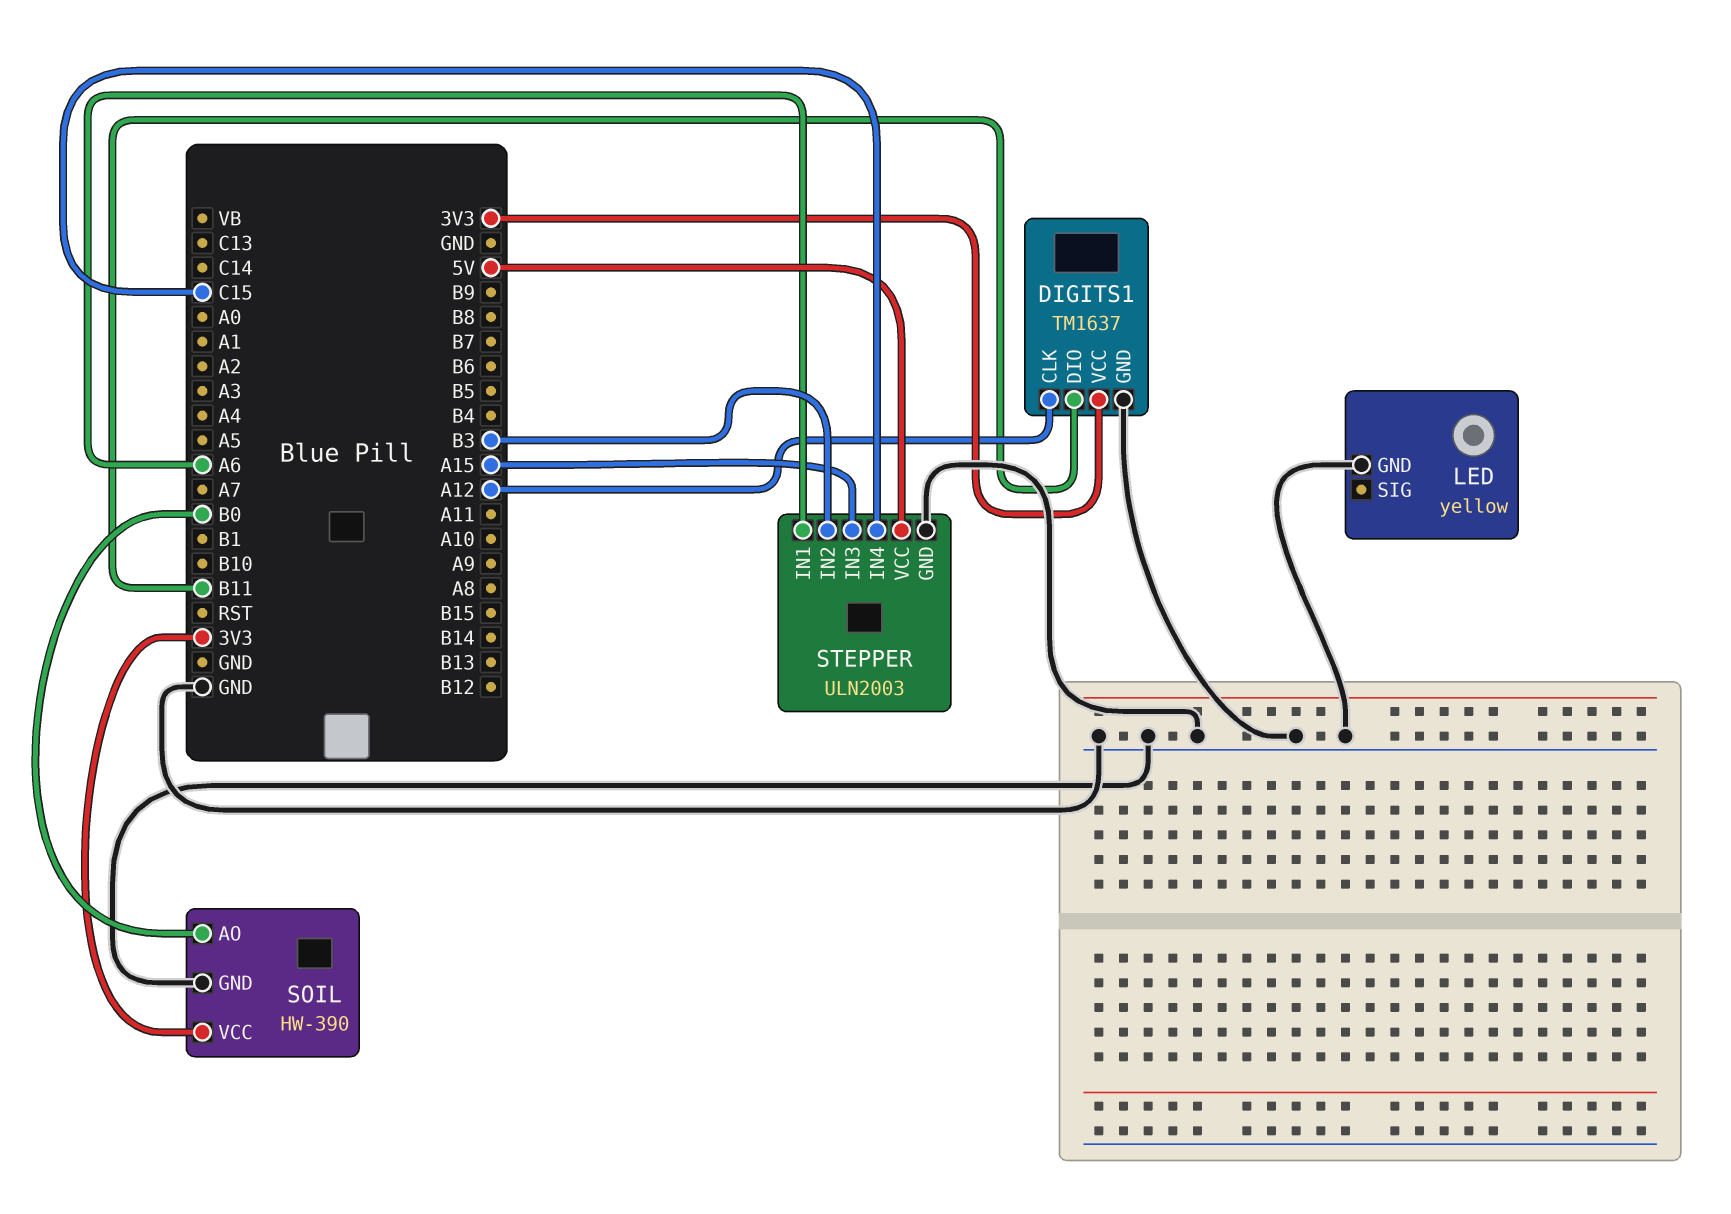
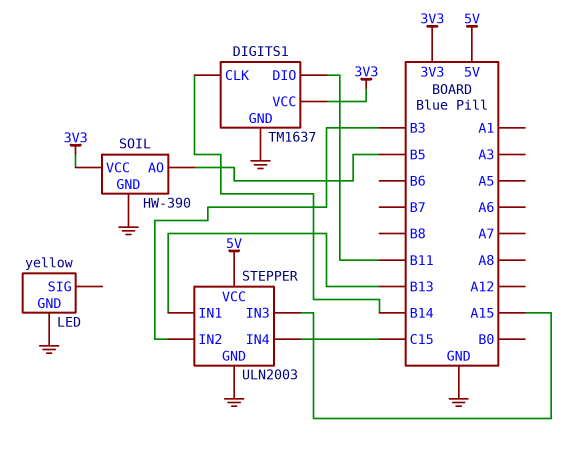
DIGITS1 pin CLK: A12 -> B14
SOIL pin AO: B0 -> B5
STEPPER pin IN1: A6 -> B13

